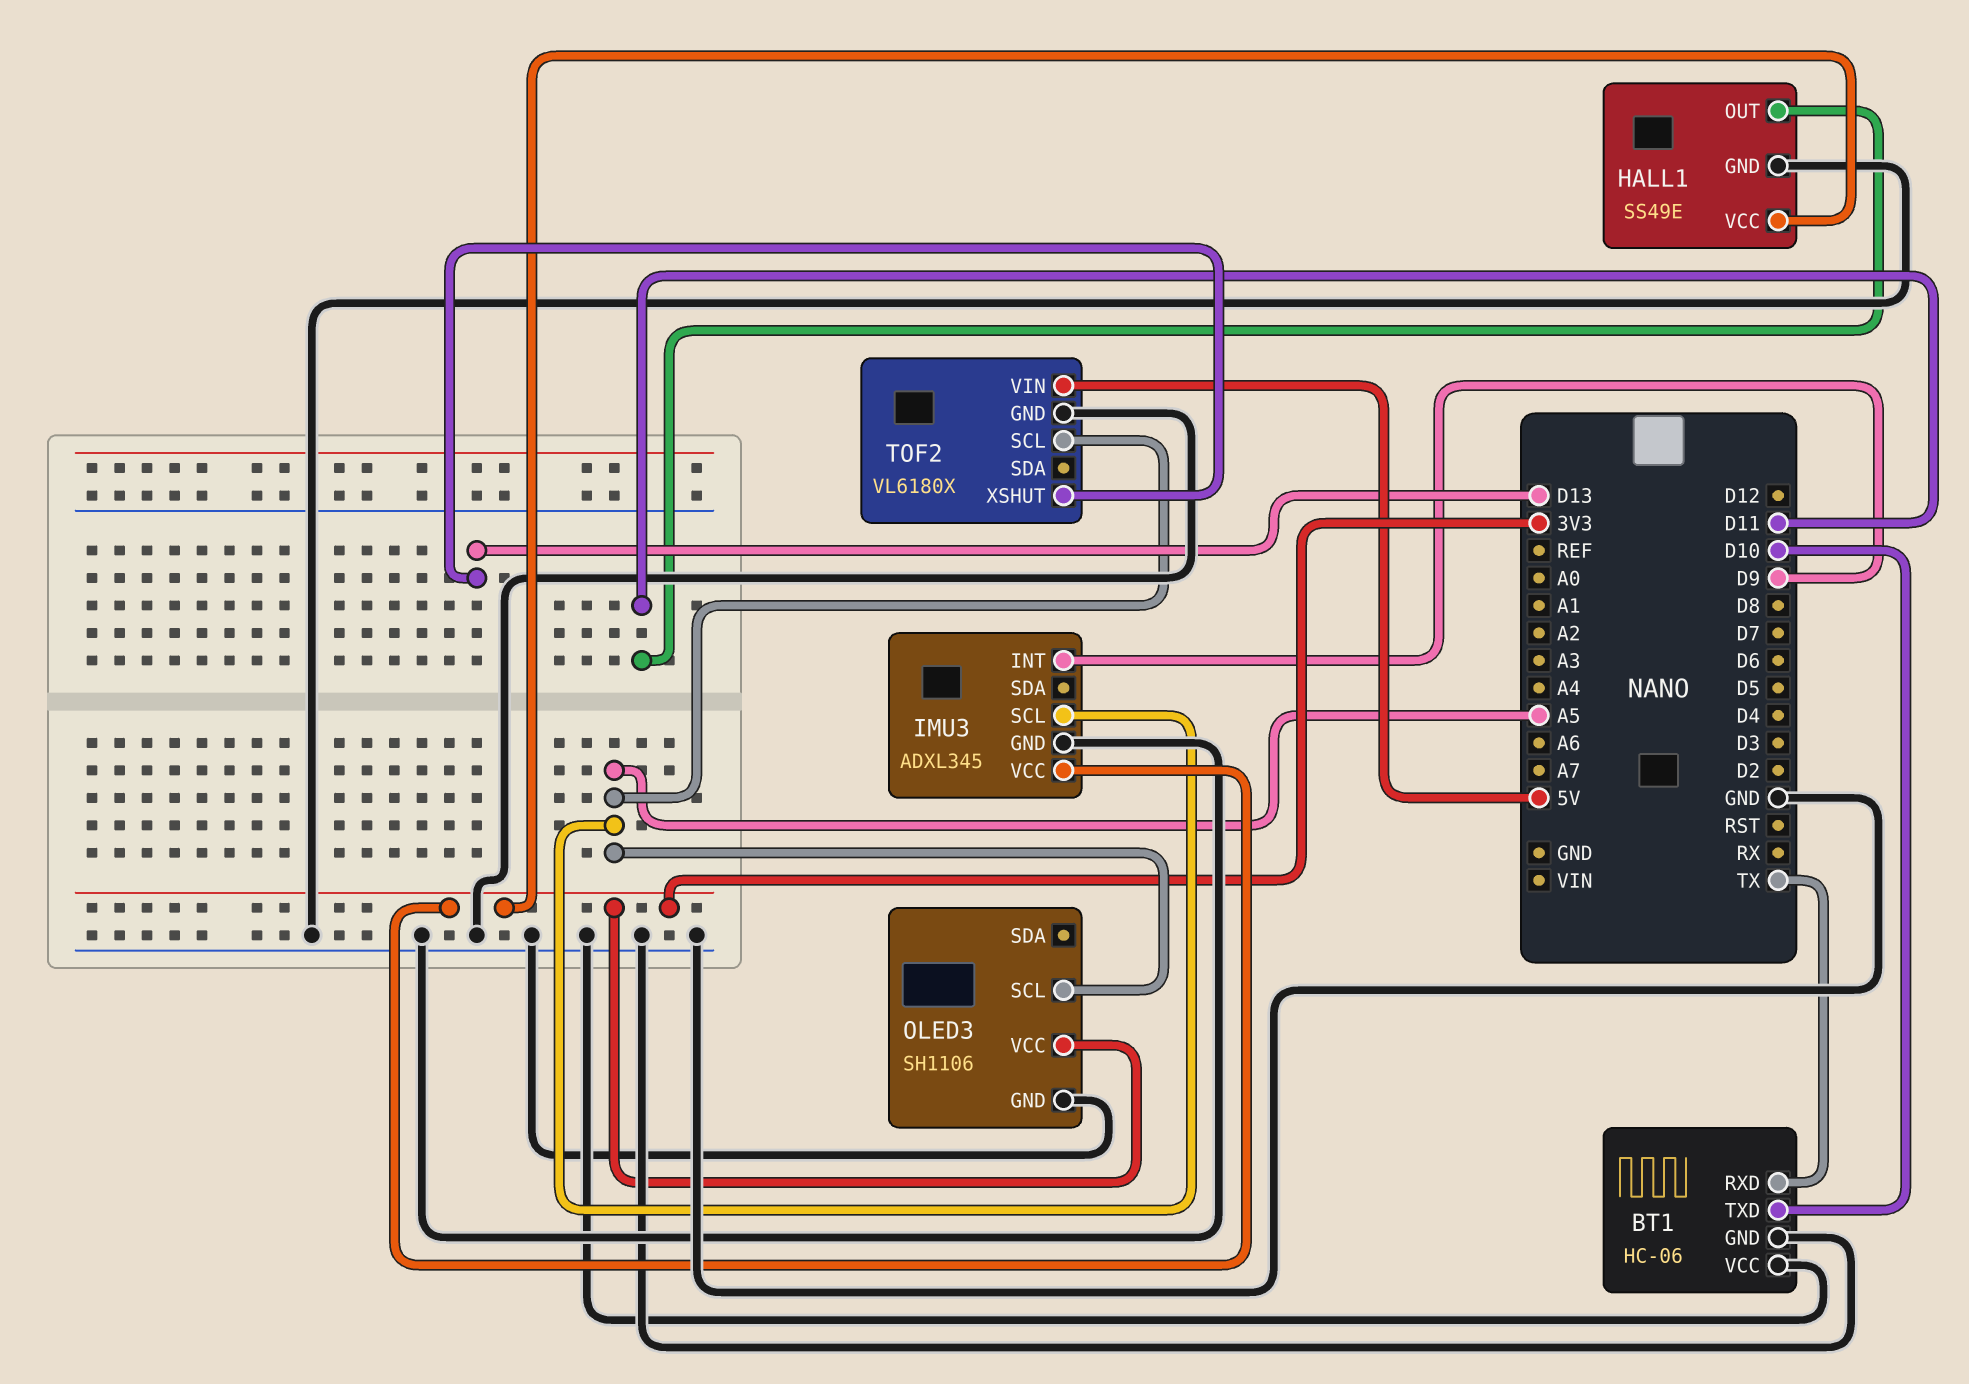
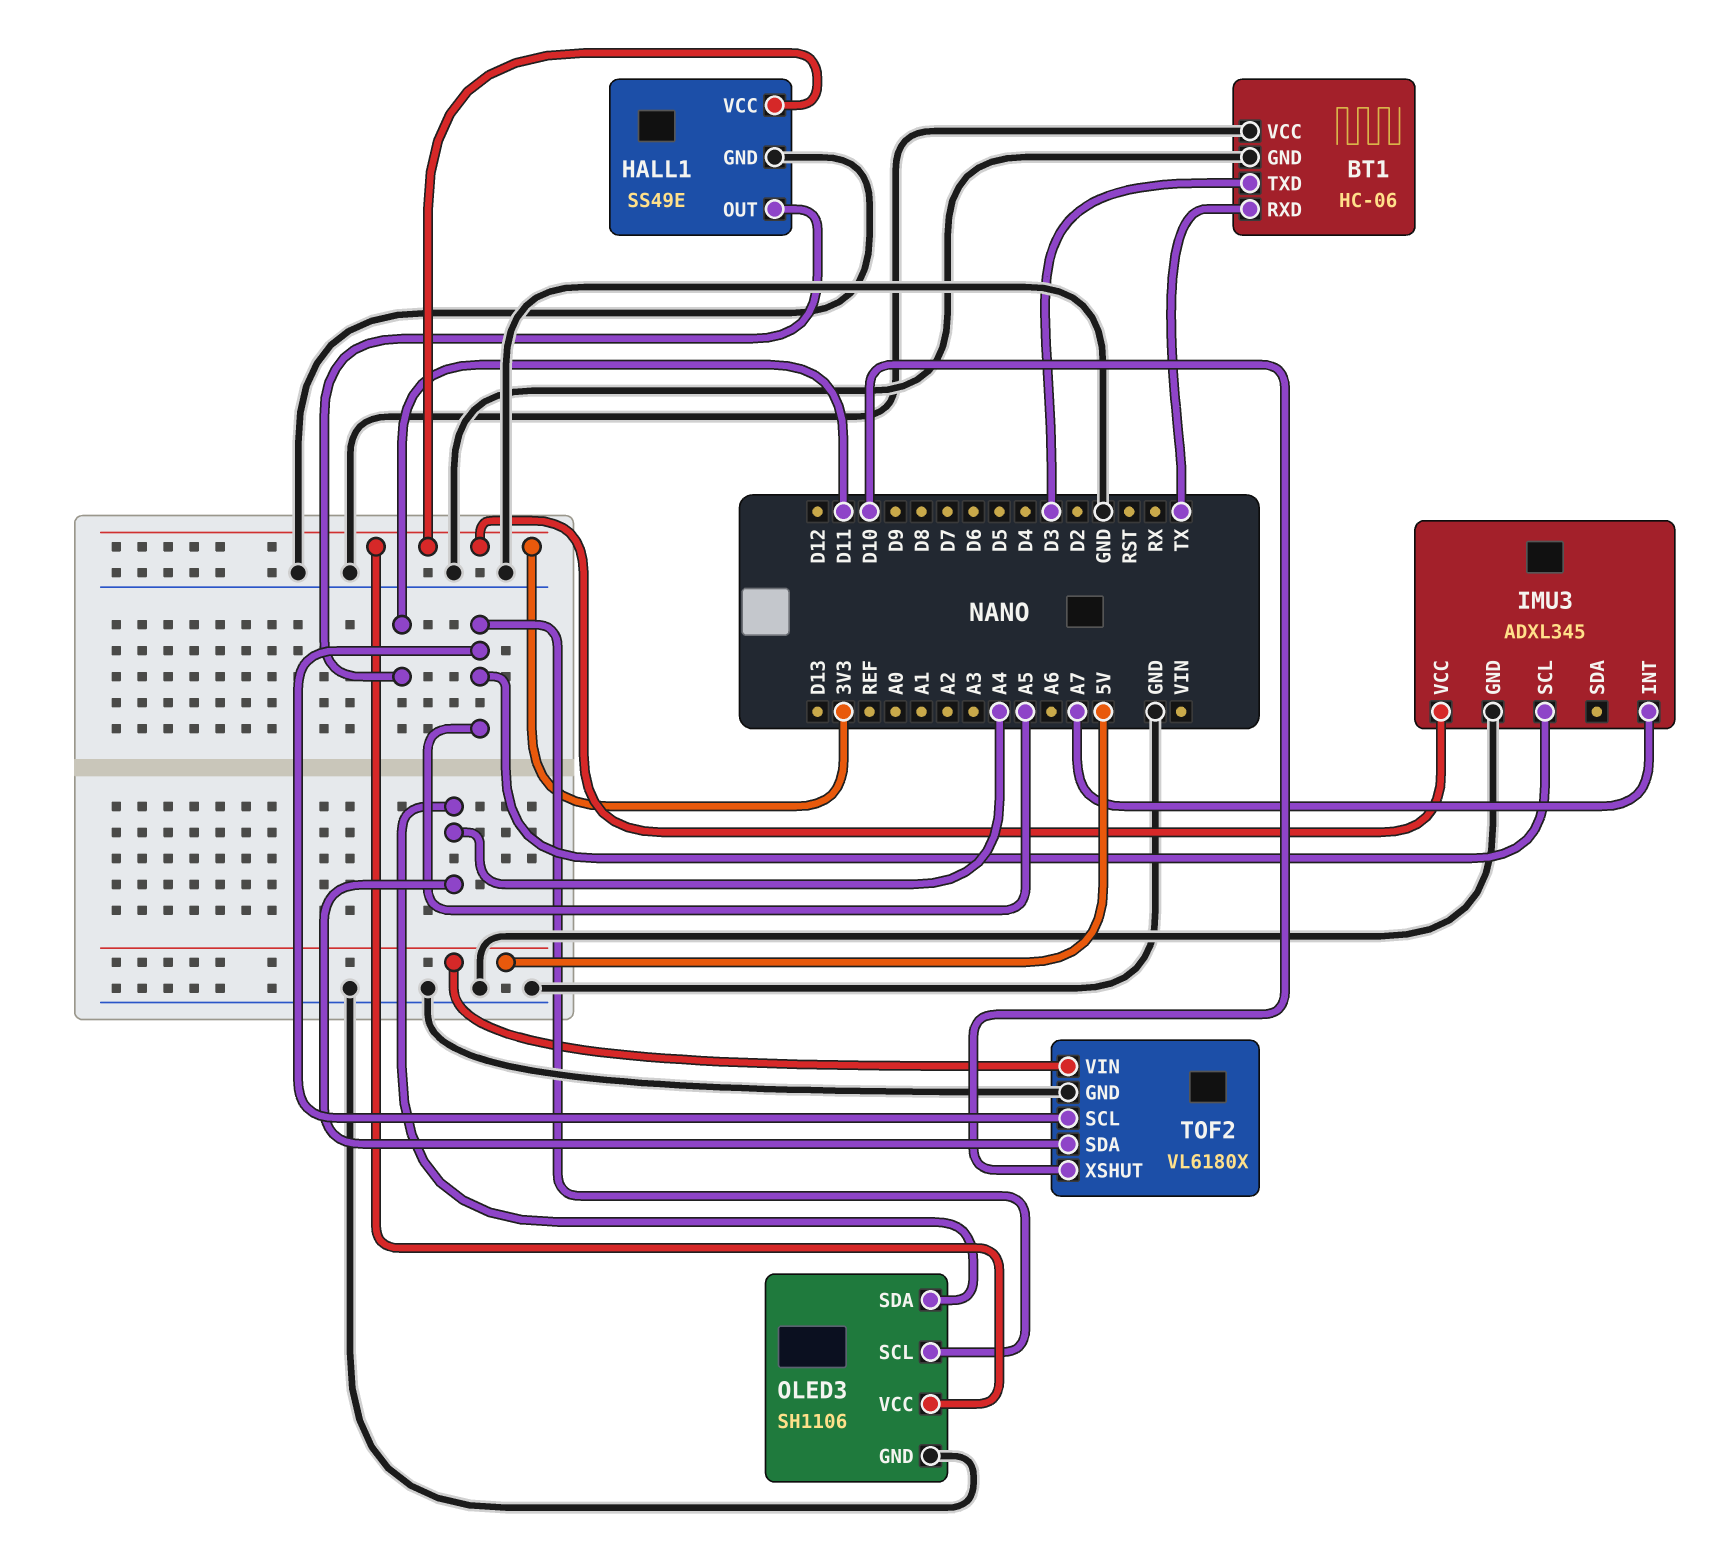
BT1 pin TXD: D10 -> D3
IMU3 pin INT: D9 -> A7
OLED3 pin SDA: none -> A4
TOF2 pin SDA: none -> A4
TOF2 pin XSHUT: D13 -> D10

